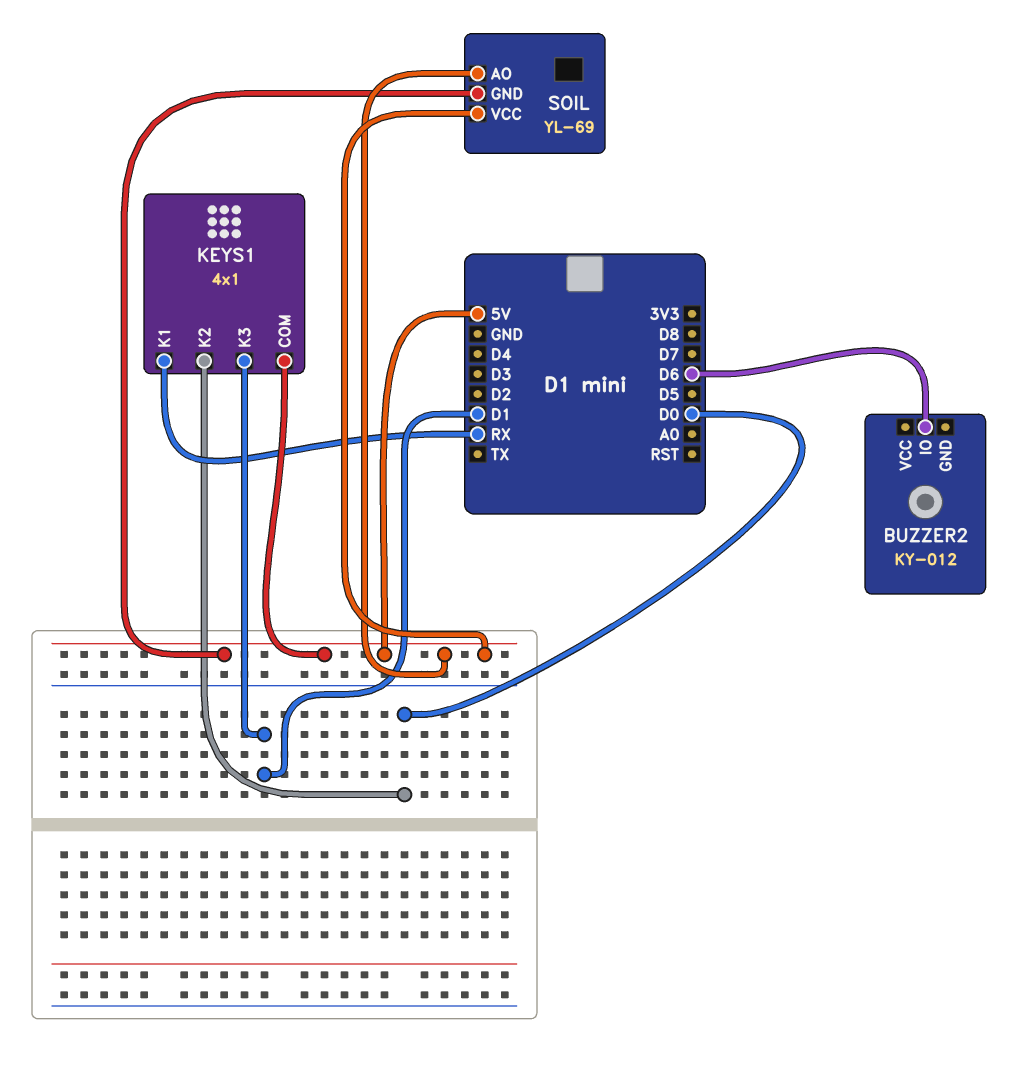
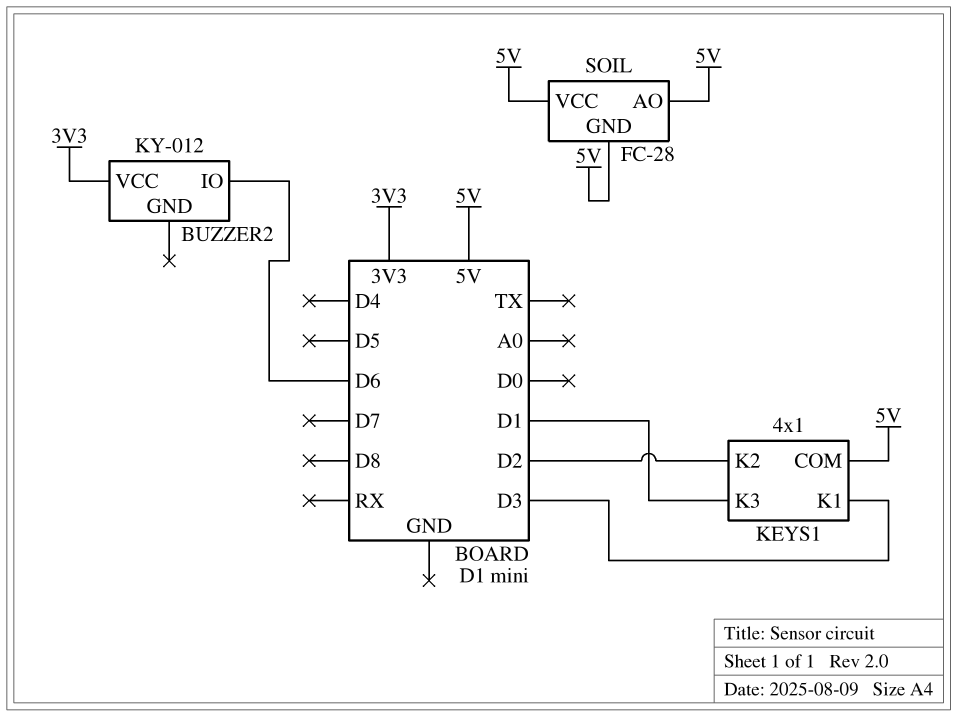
BUZZER2 pin VCC: none -> 3V3
KEYS1 pin K1: RX -> D3
KEYS1 pin K2: D0 -> D2
SOIL: YL-69 -> FC-28

